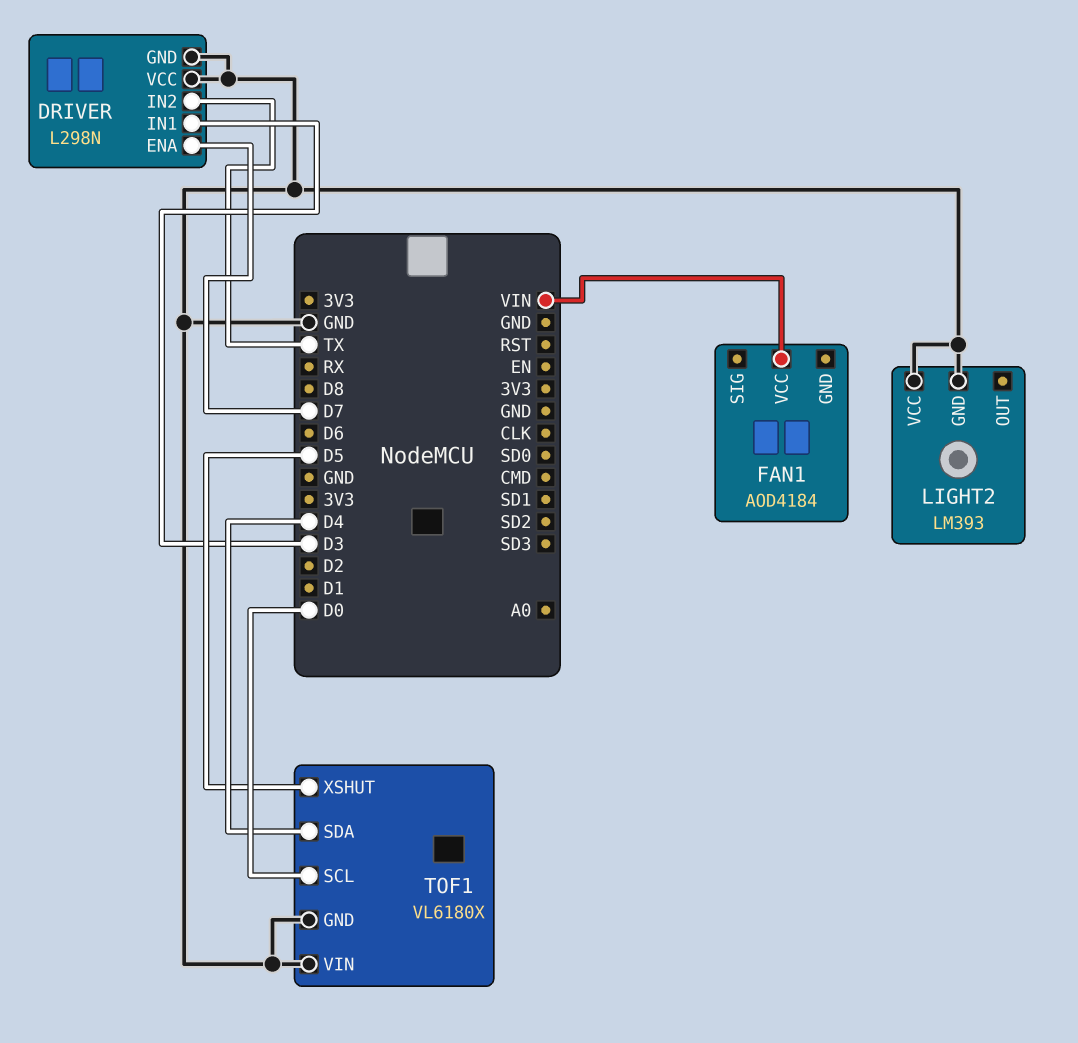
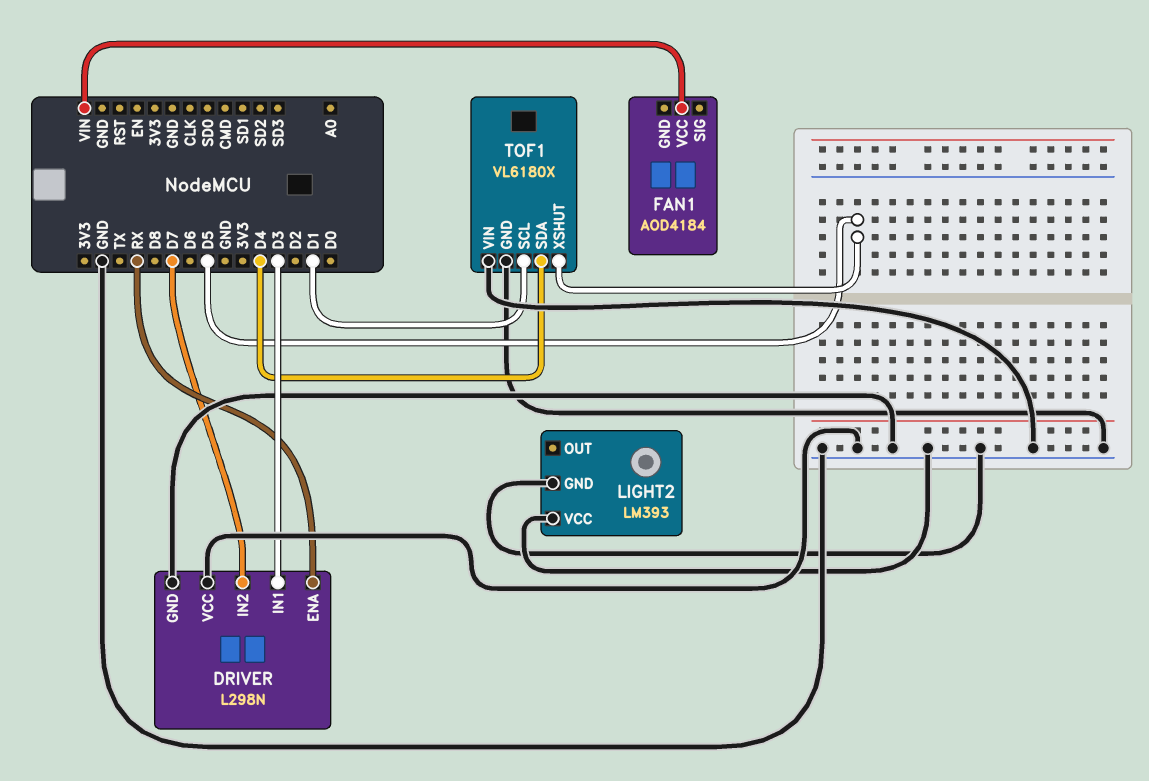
DRIVER pin ENA: D7 -> RX
DRIVER pin IN2: TX -> D7
TOF1 pin SCL: D0 -> D1

